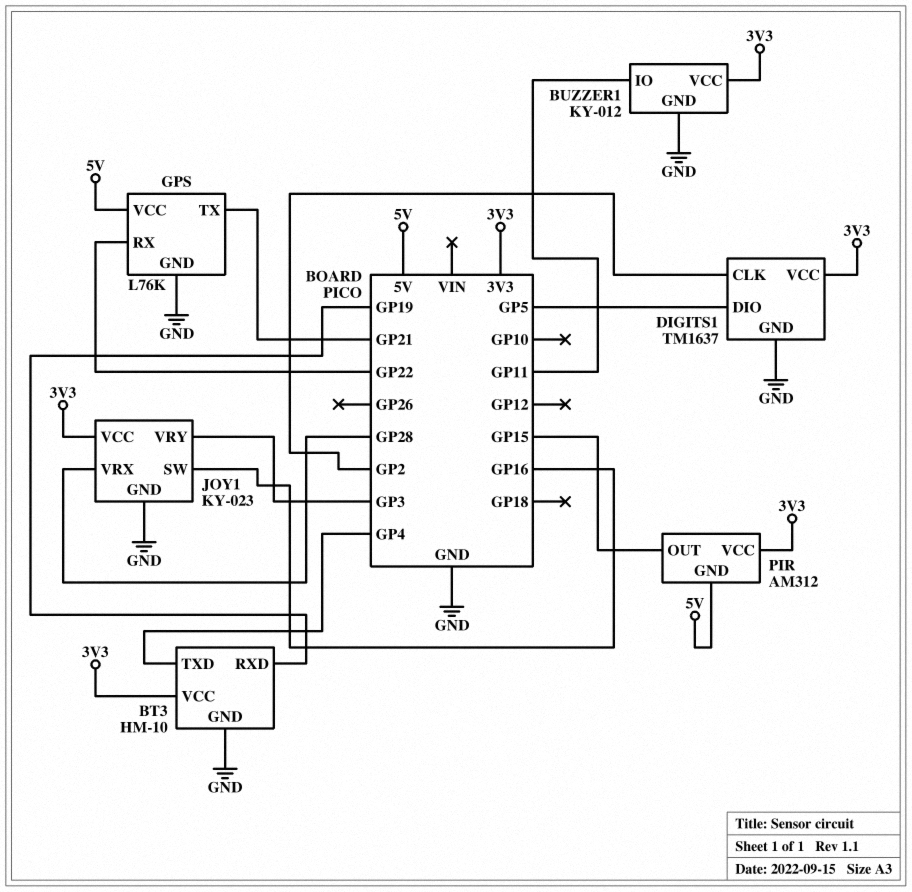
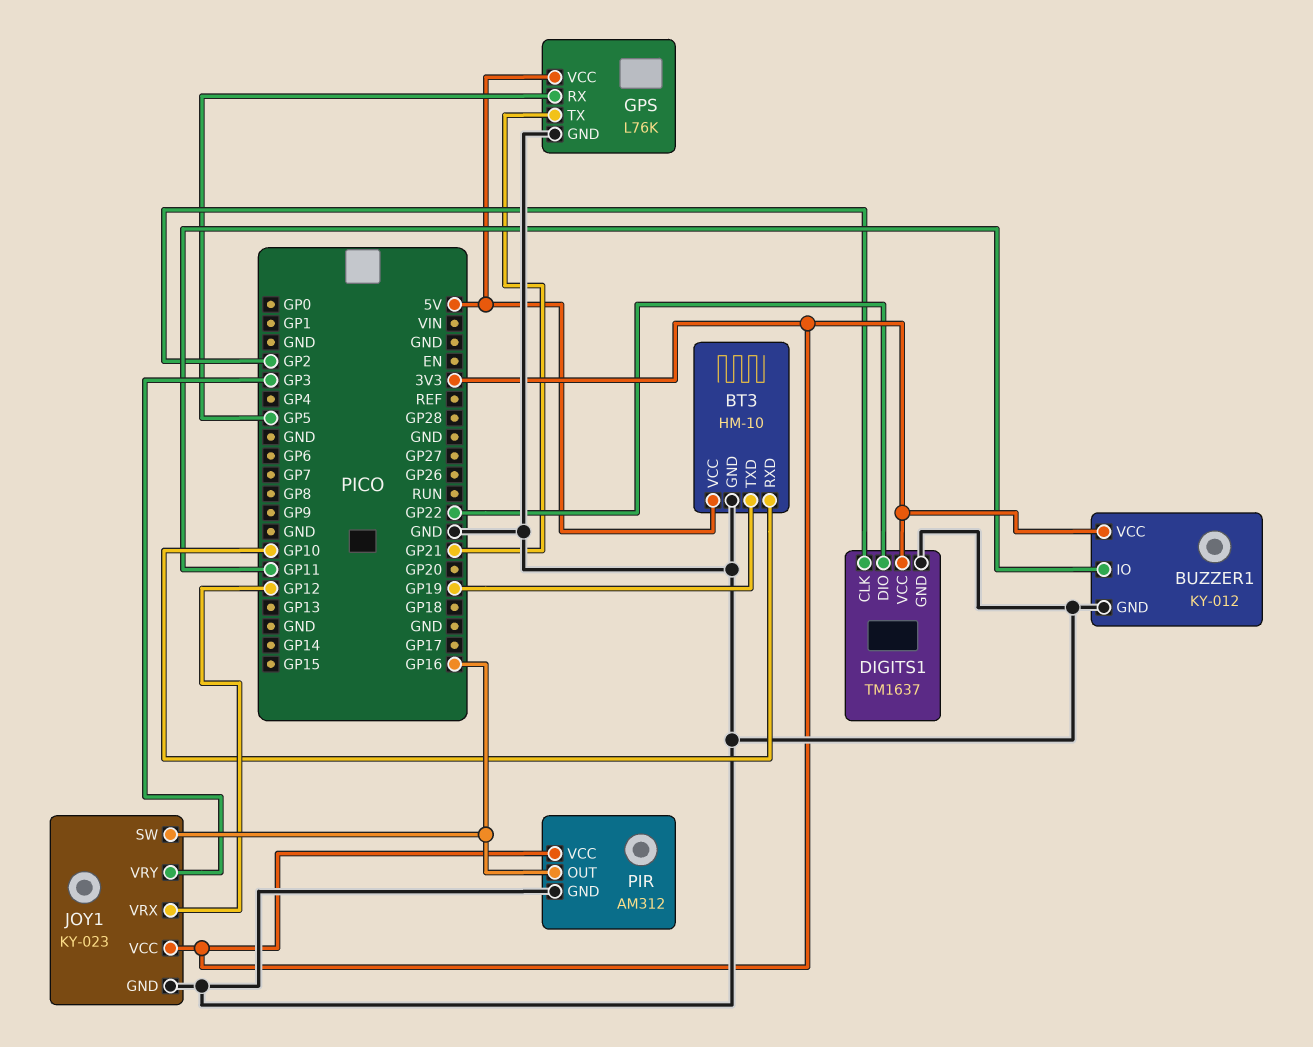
BT3 pin RXD: GP19 -> GP10
BT3 pin TXD: GP4 -> GP19
BT3 pin VCC: 3V3 -> 5V
DIGITS1 pin DIO: GP5 -> GP22
GPS pin RX: GP22 -> GP5
JOY1 pin VRX: GP28 -> GP12
PIR pin GND: 5V -> GND
PIR pin OUT: GP15 -> GP16

